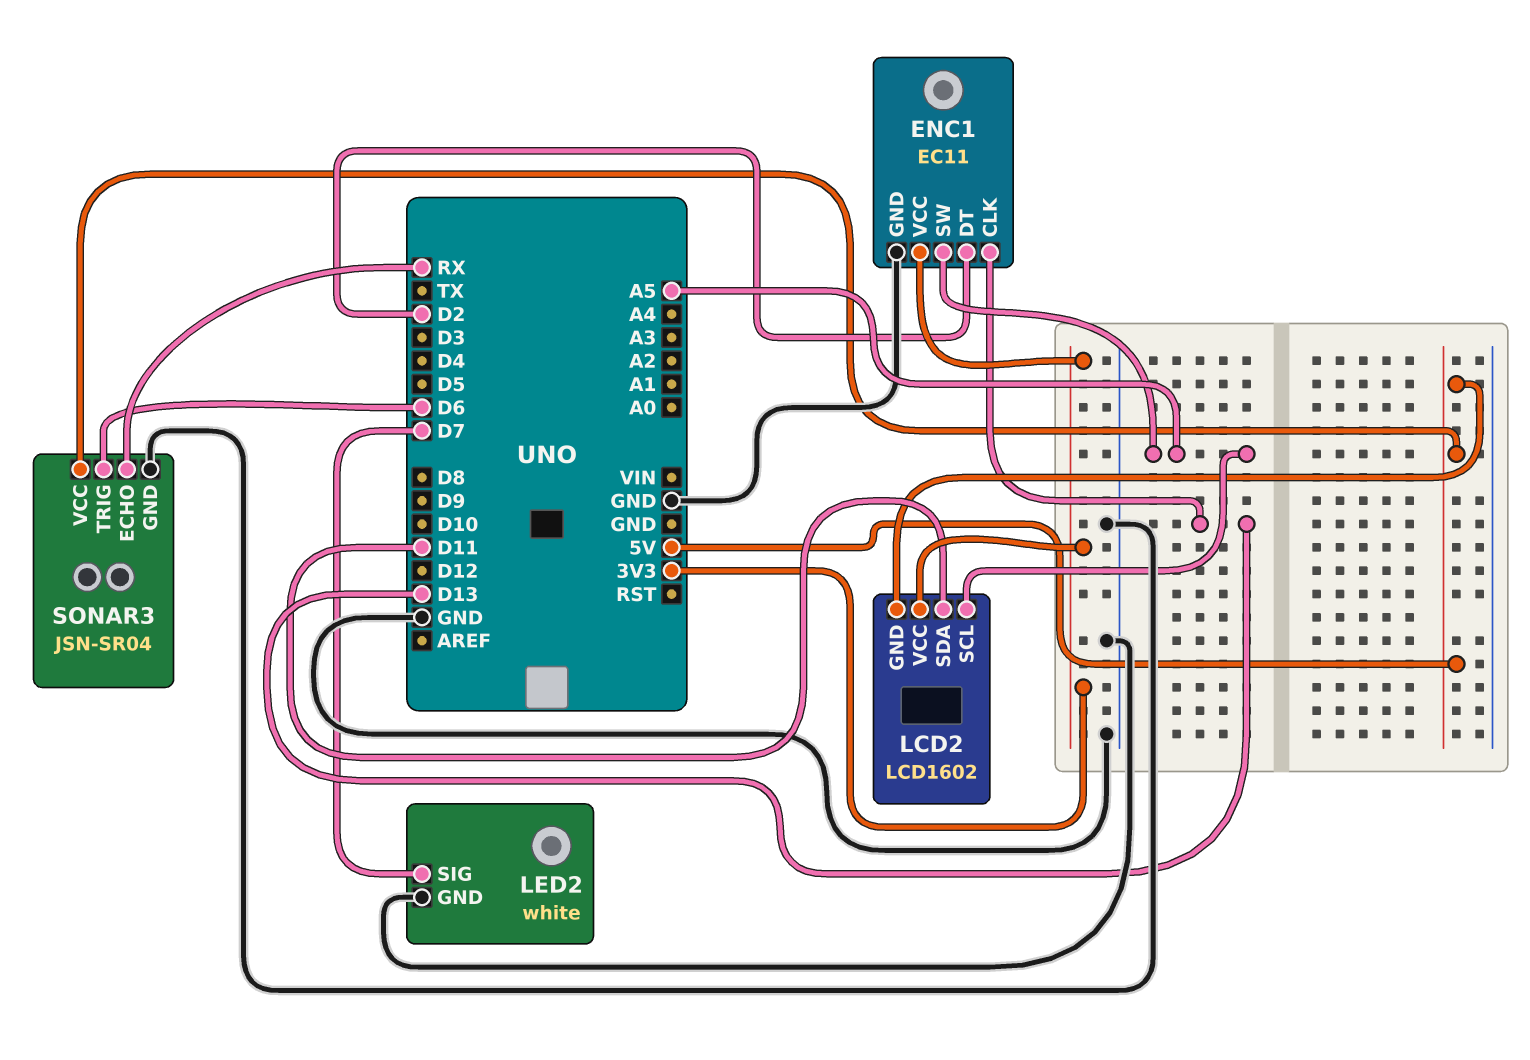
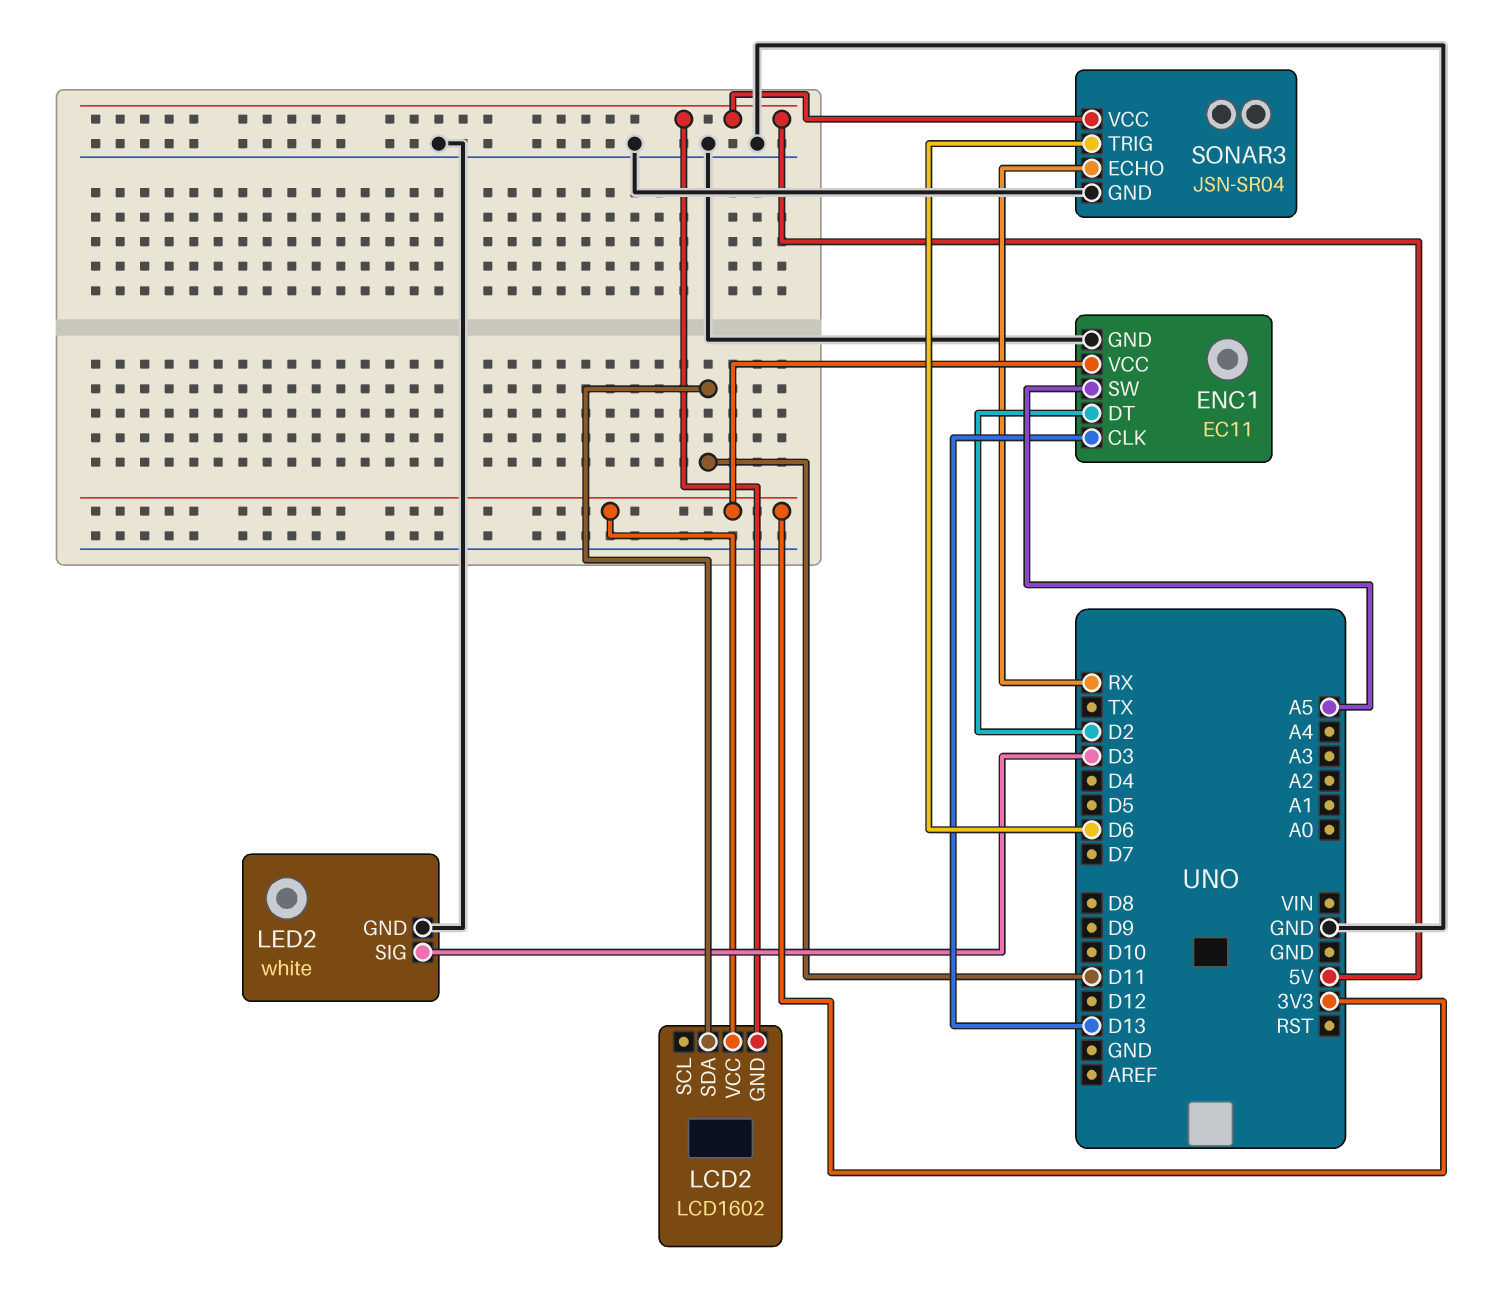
LCD2 pin SCL: A5 -> none
LED2 pin SIG: D7 -> D3

